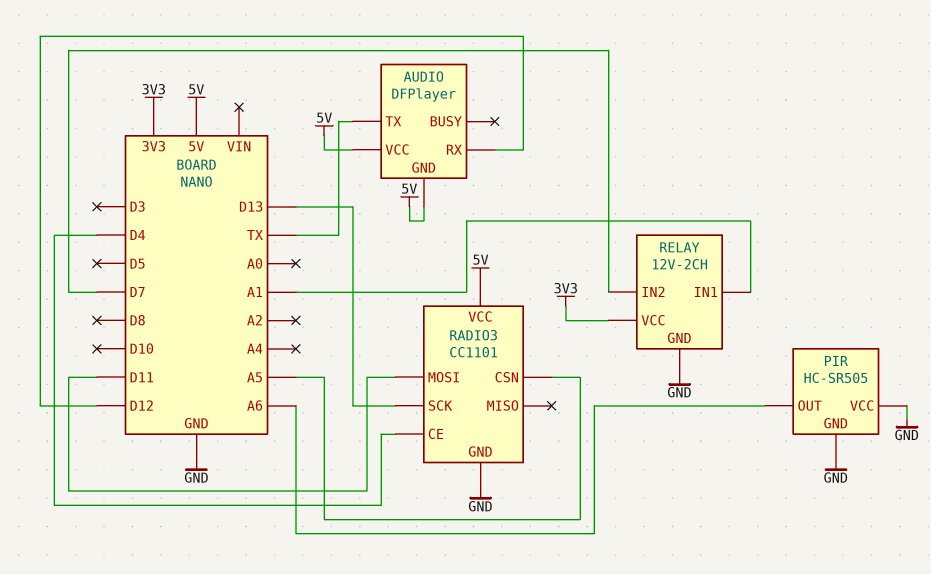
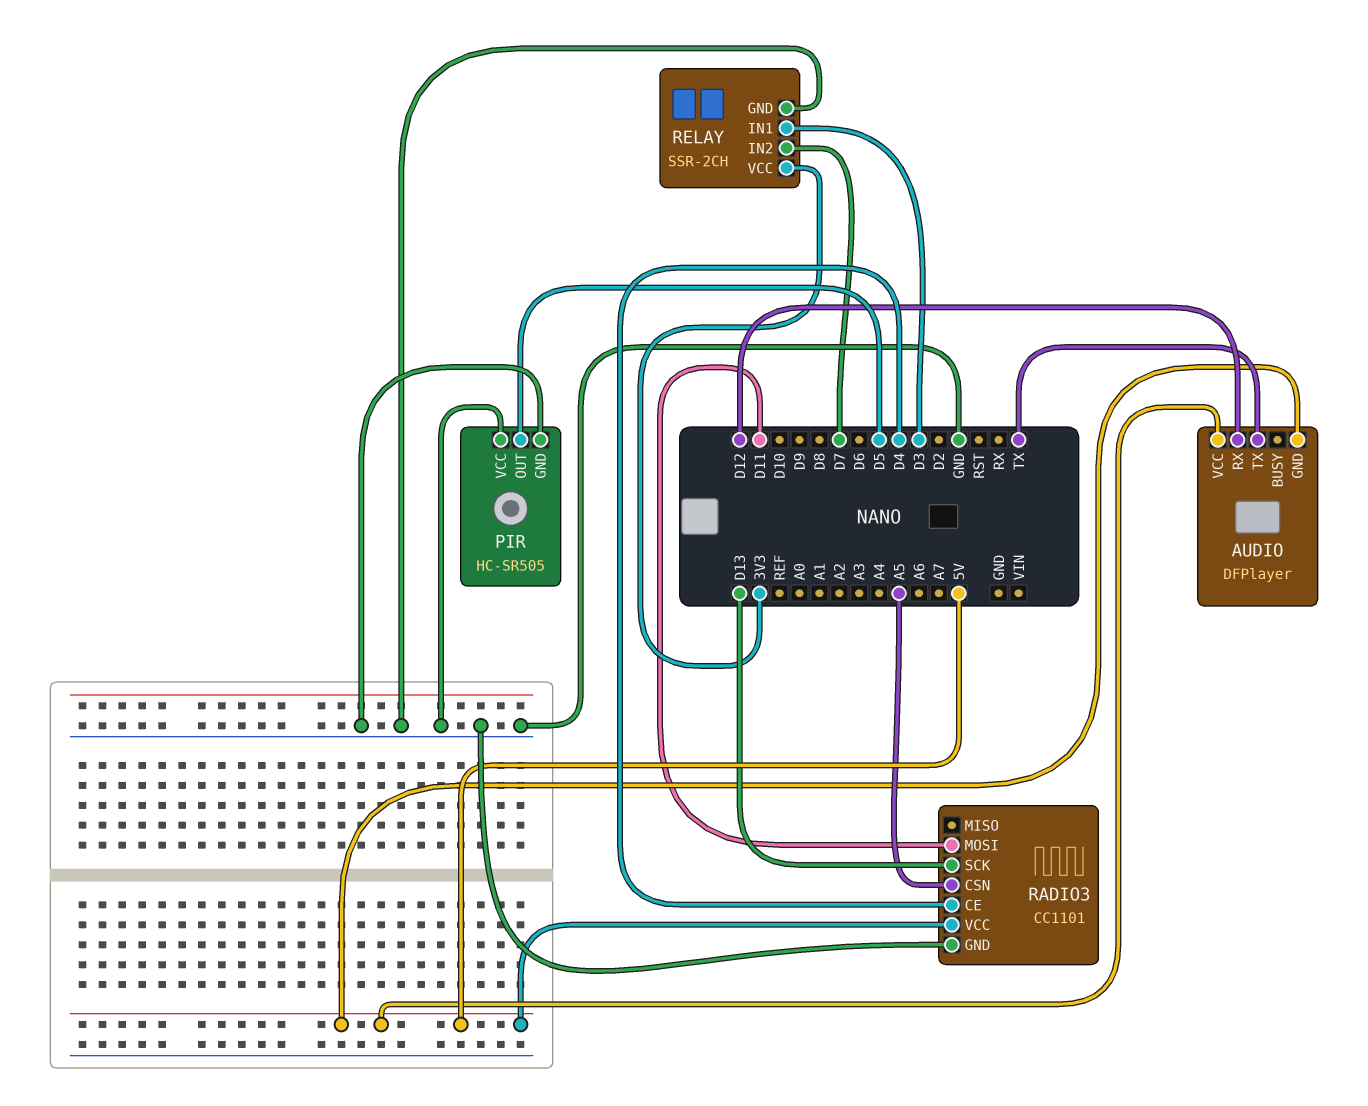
PIR pin OUT: A6 -> D5
RELAY: 12V-2CH -> SSR-2CH
RELAY pin IN1: A1 -> D3

